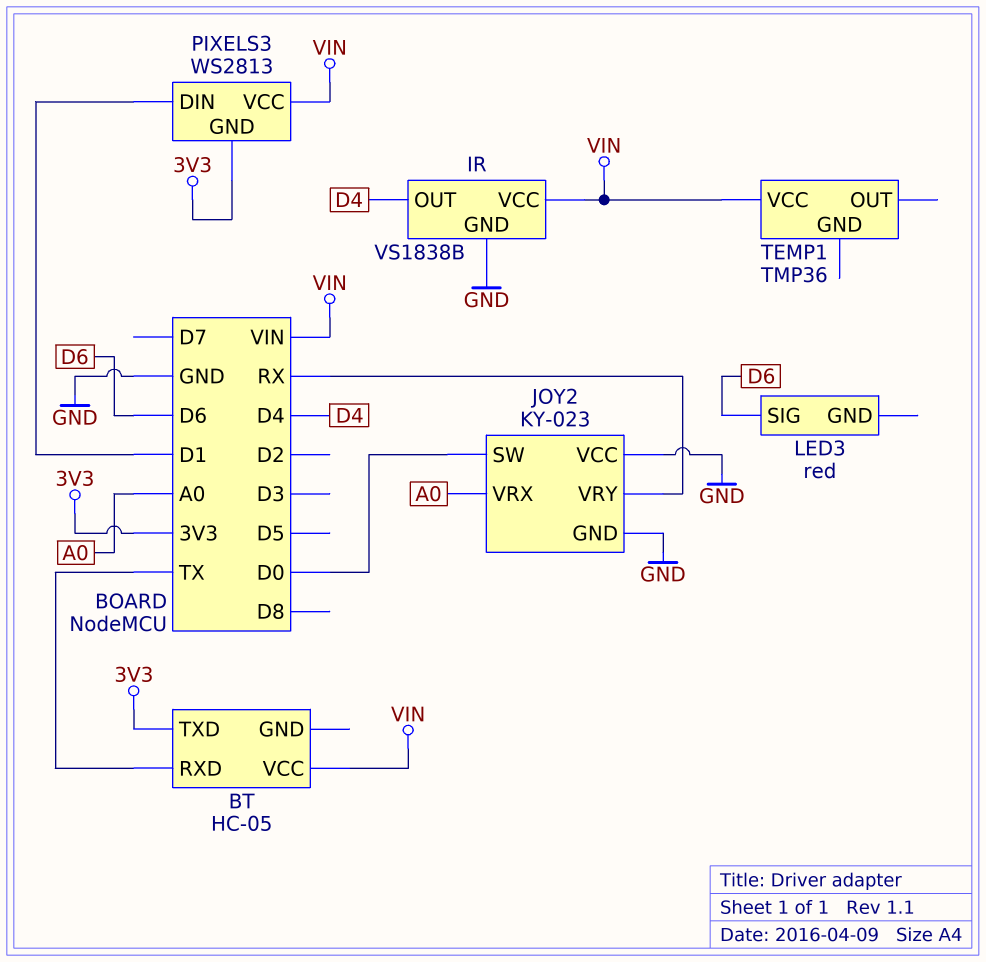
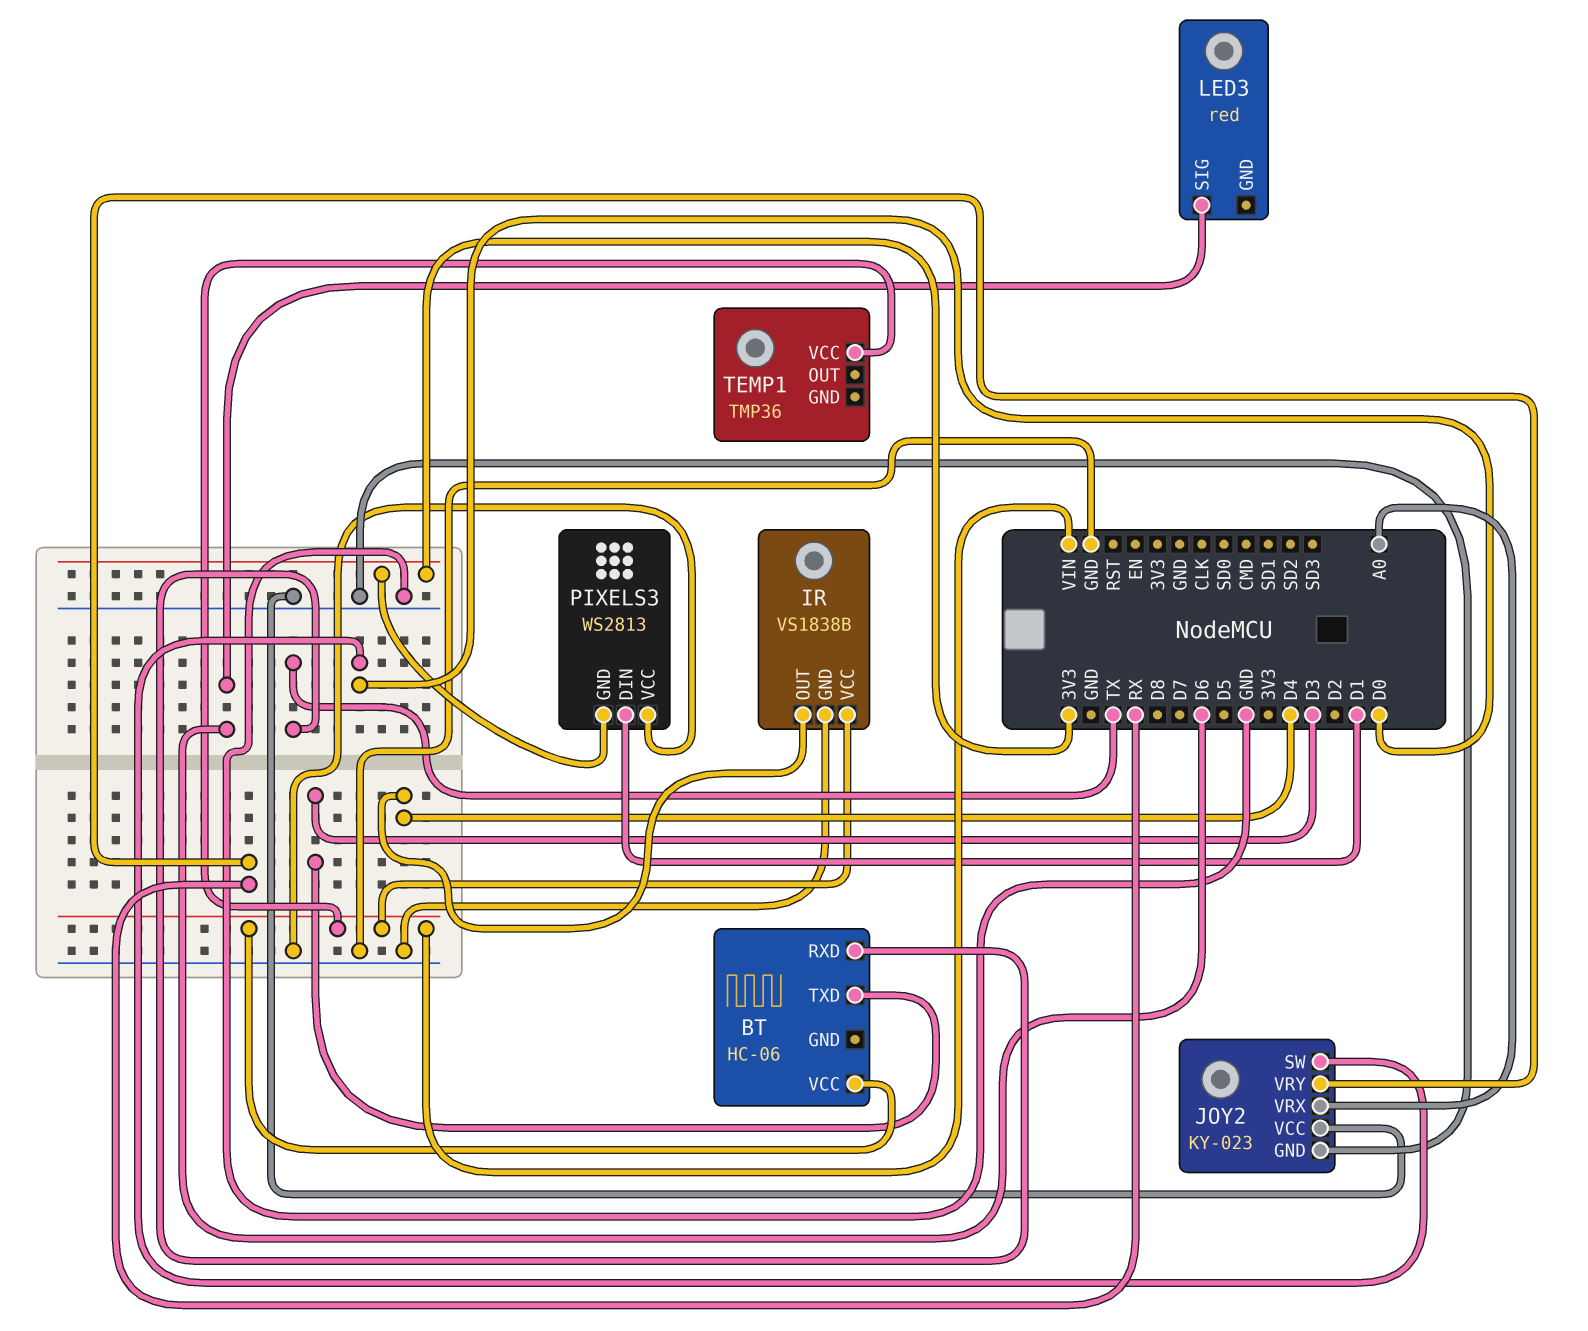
BT: HC-05 -> HC-06
BT pin TXD: 3V3 -> D3
PIXELS3 pin VCC: VIN -> GND

